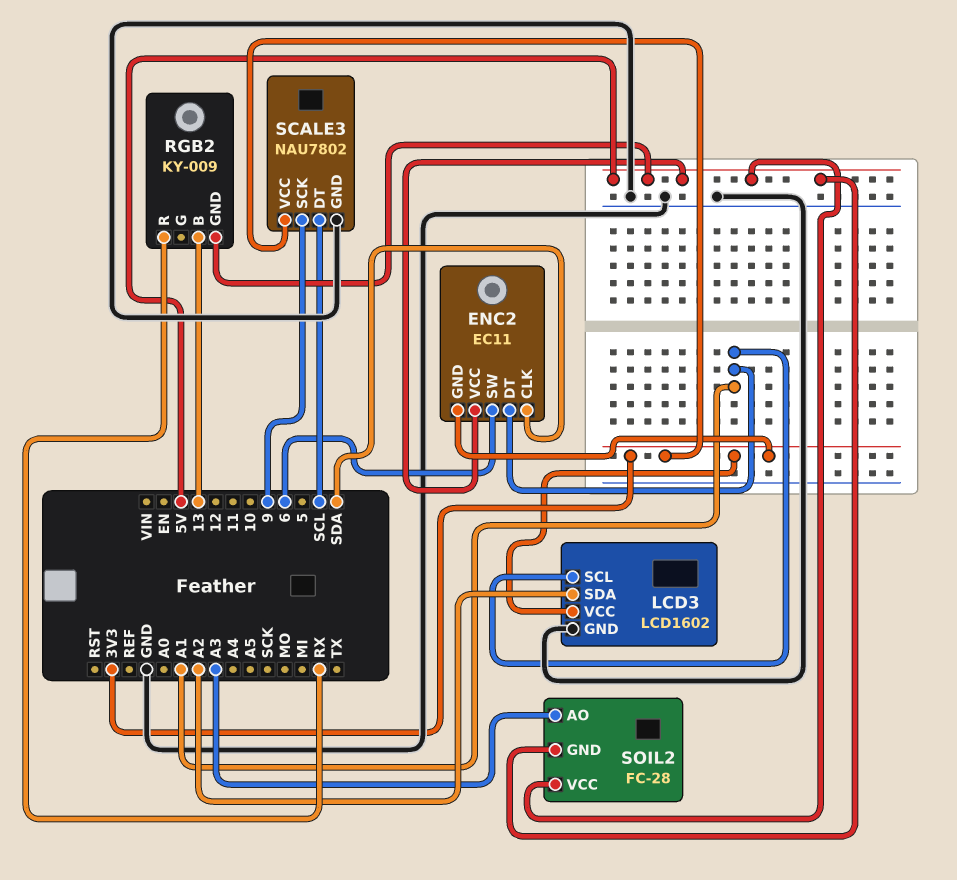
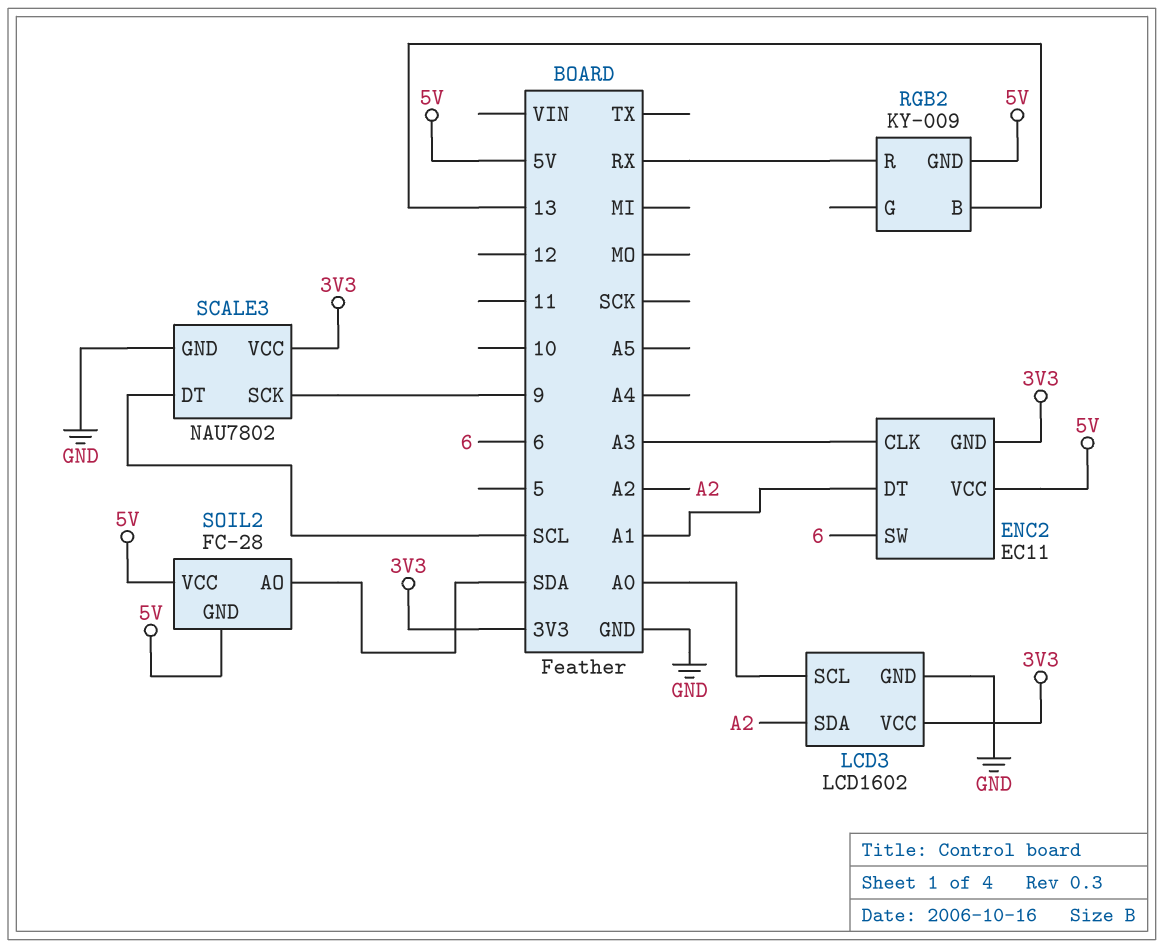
ENC2 pin CLK: SDA -> A3
LCD3 pin SCL: A1 -> A0
SOIL2 pin AO: A3 -> SDA

